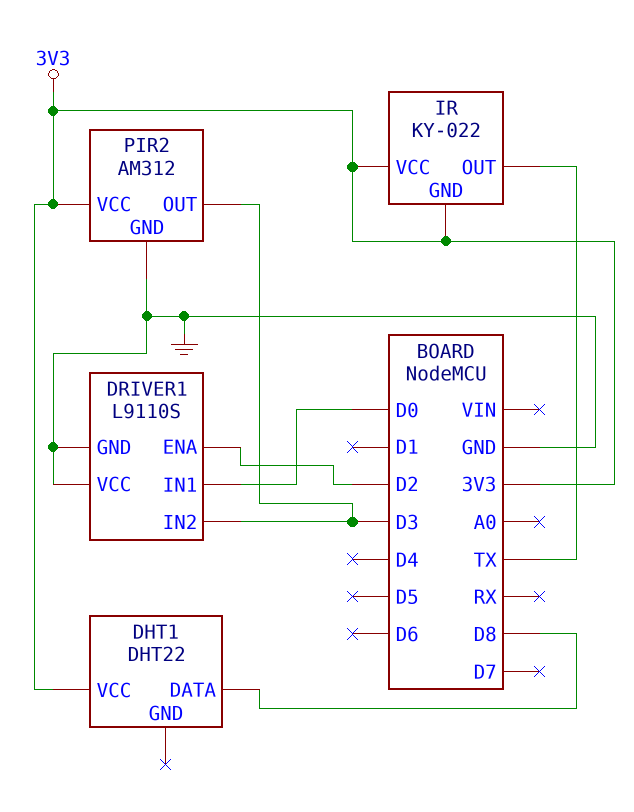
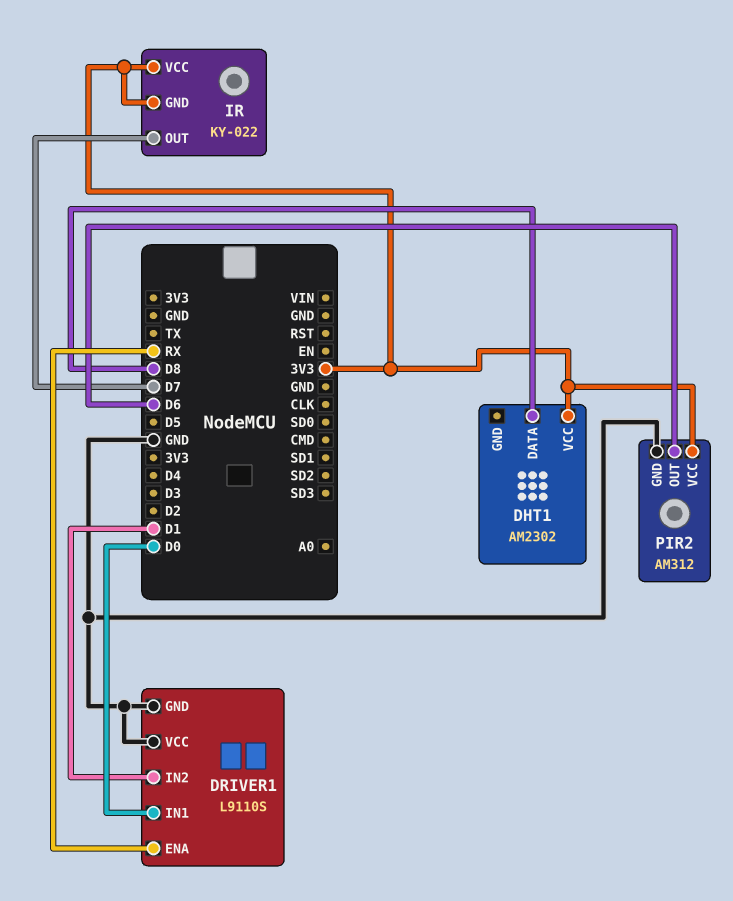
DHT1: DHT22 -> AM2302
DRIVER1 pin ENA: D2 -> RX
DRIVER1 pin IN2: D3 -> D1
IR pin OUT: TX -> D7
PIR2 pin OUT: D3 -> D6

